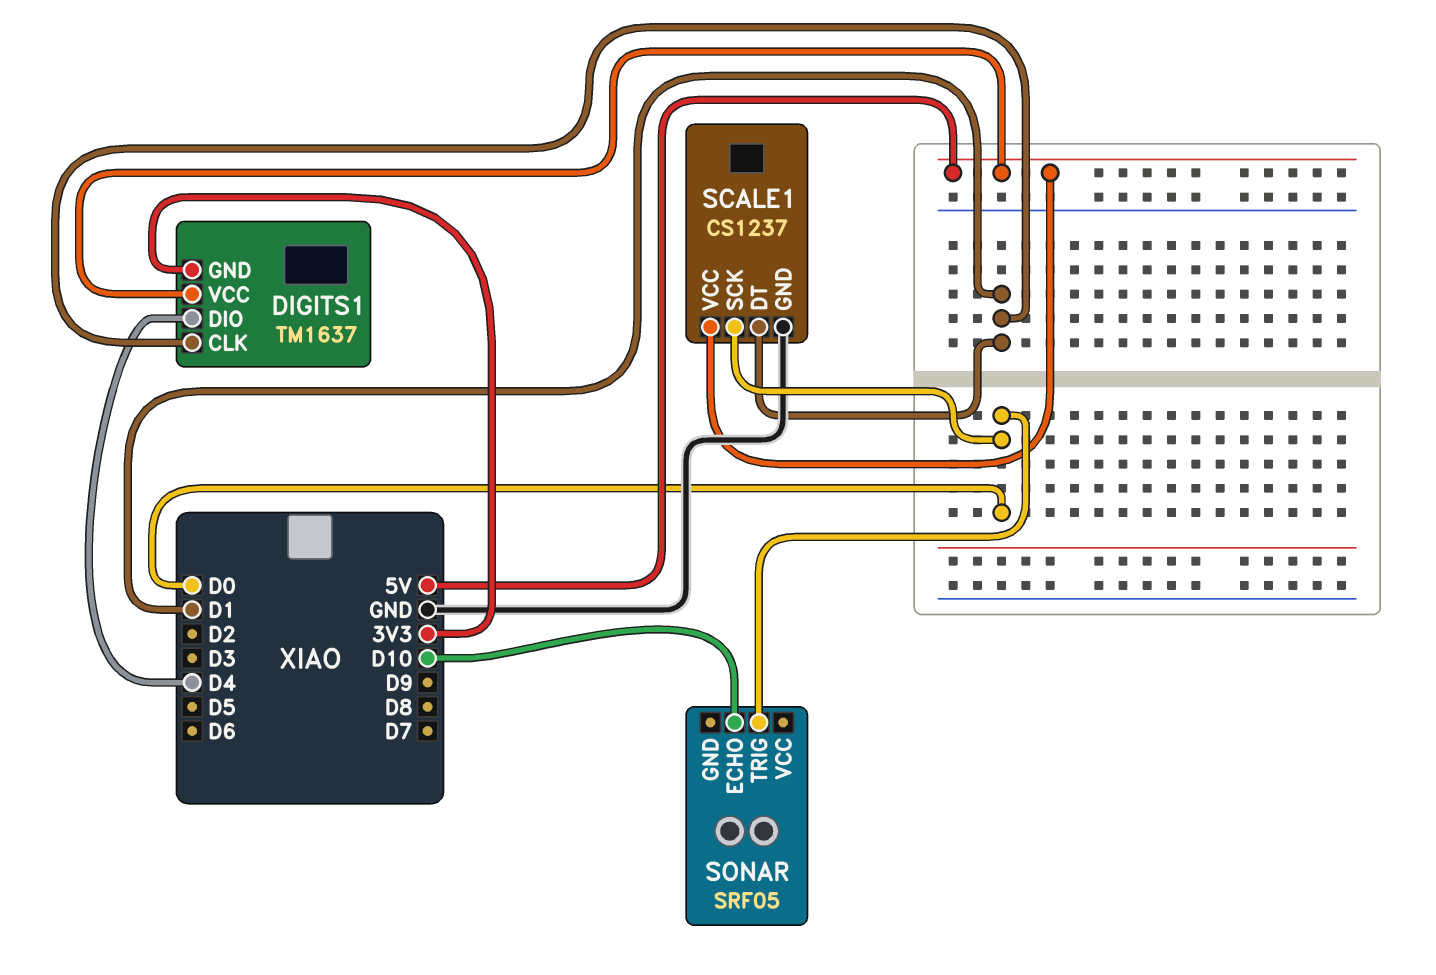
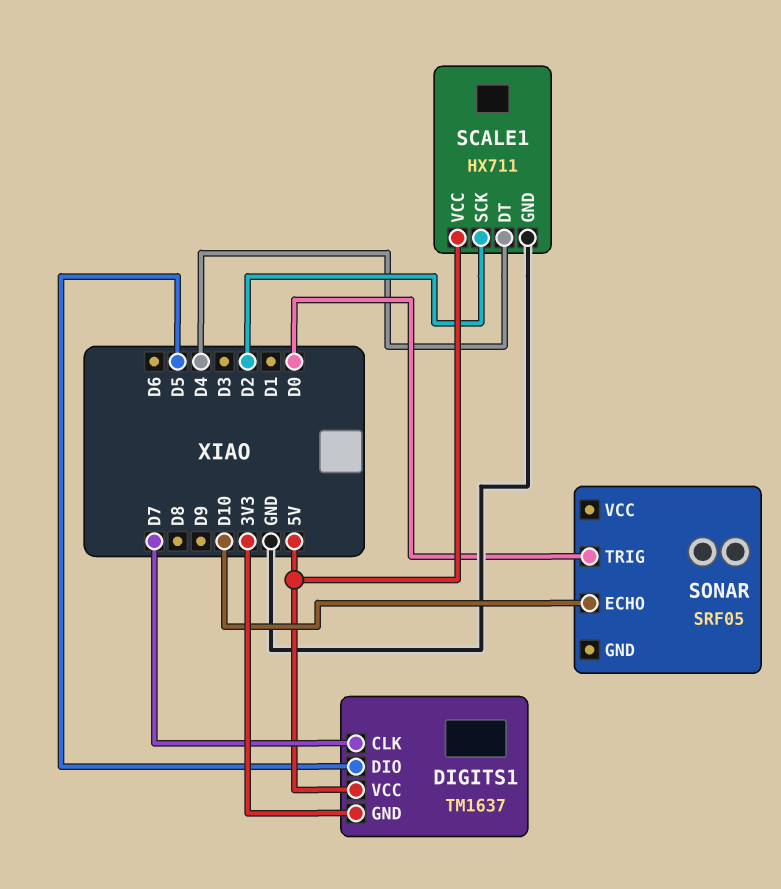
DIGITS1 pin CLK: D1 -> D7
DIGITS1 pin DIO: D4 -> D5
SCALE1: CS1237 -> HX711
SCALE1 pin DT: D1 -> D4
SCALE1 pin SCK: D0 -> D2

